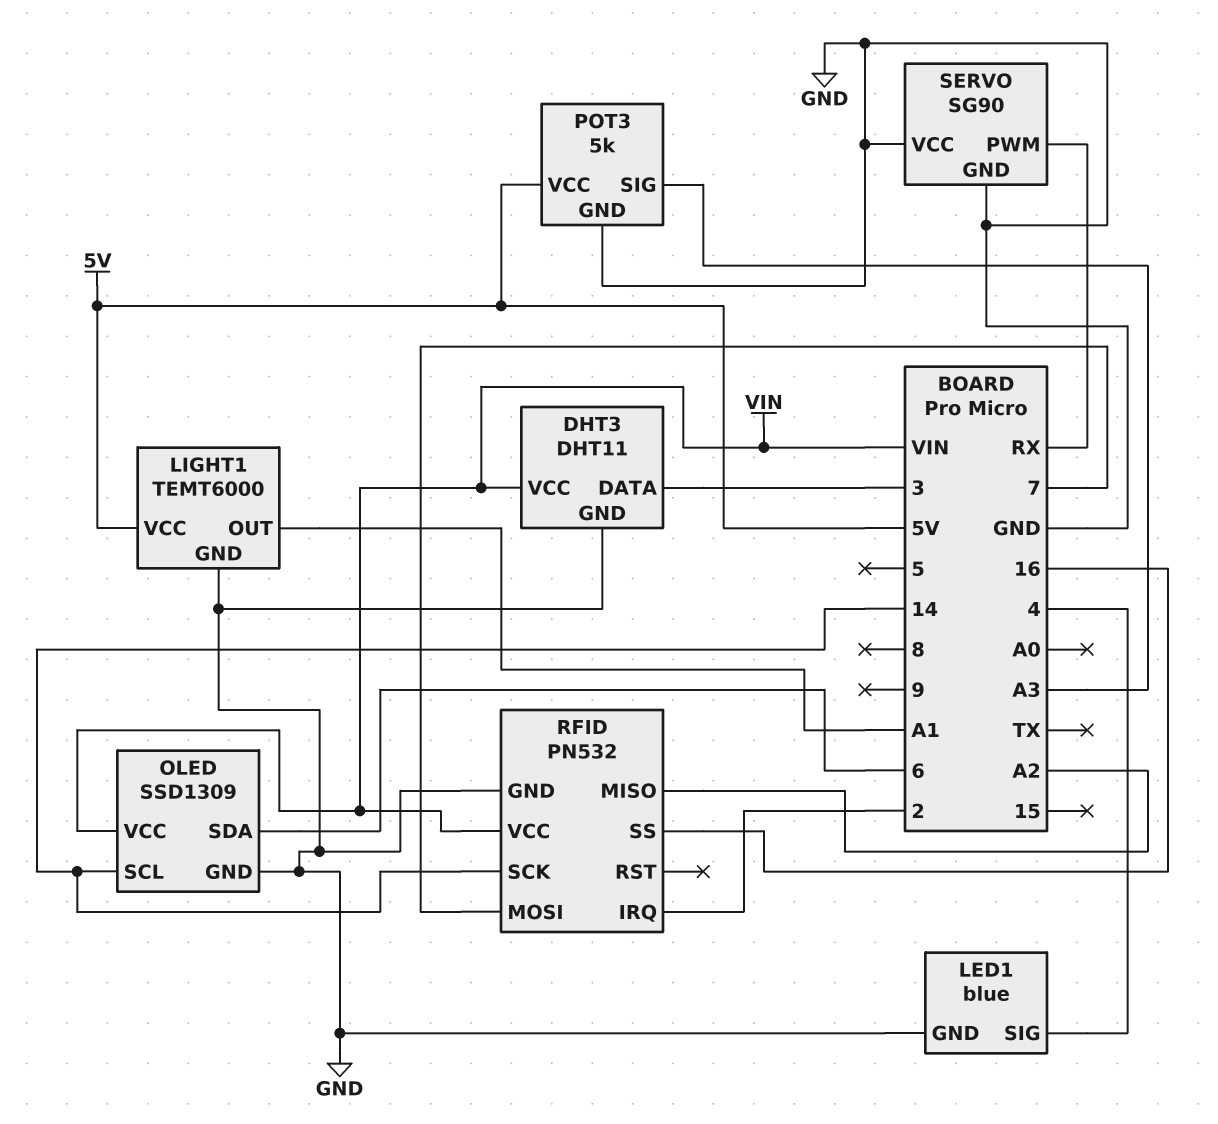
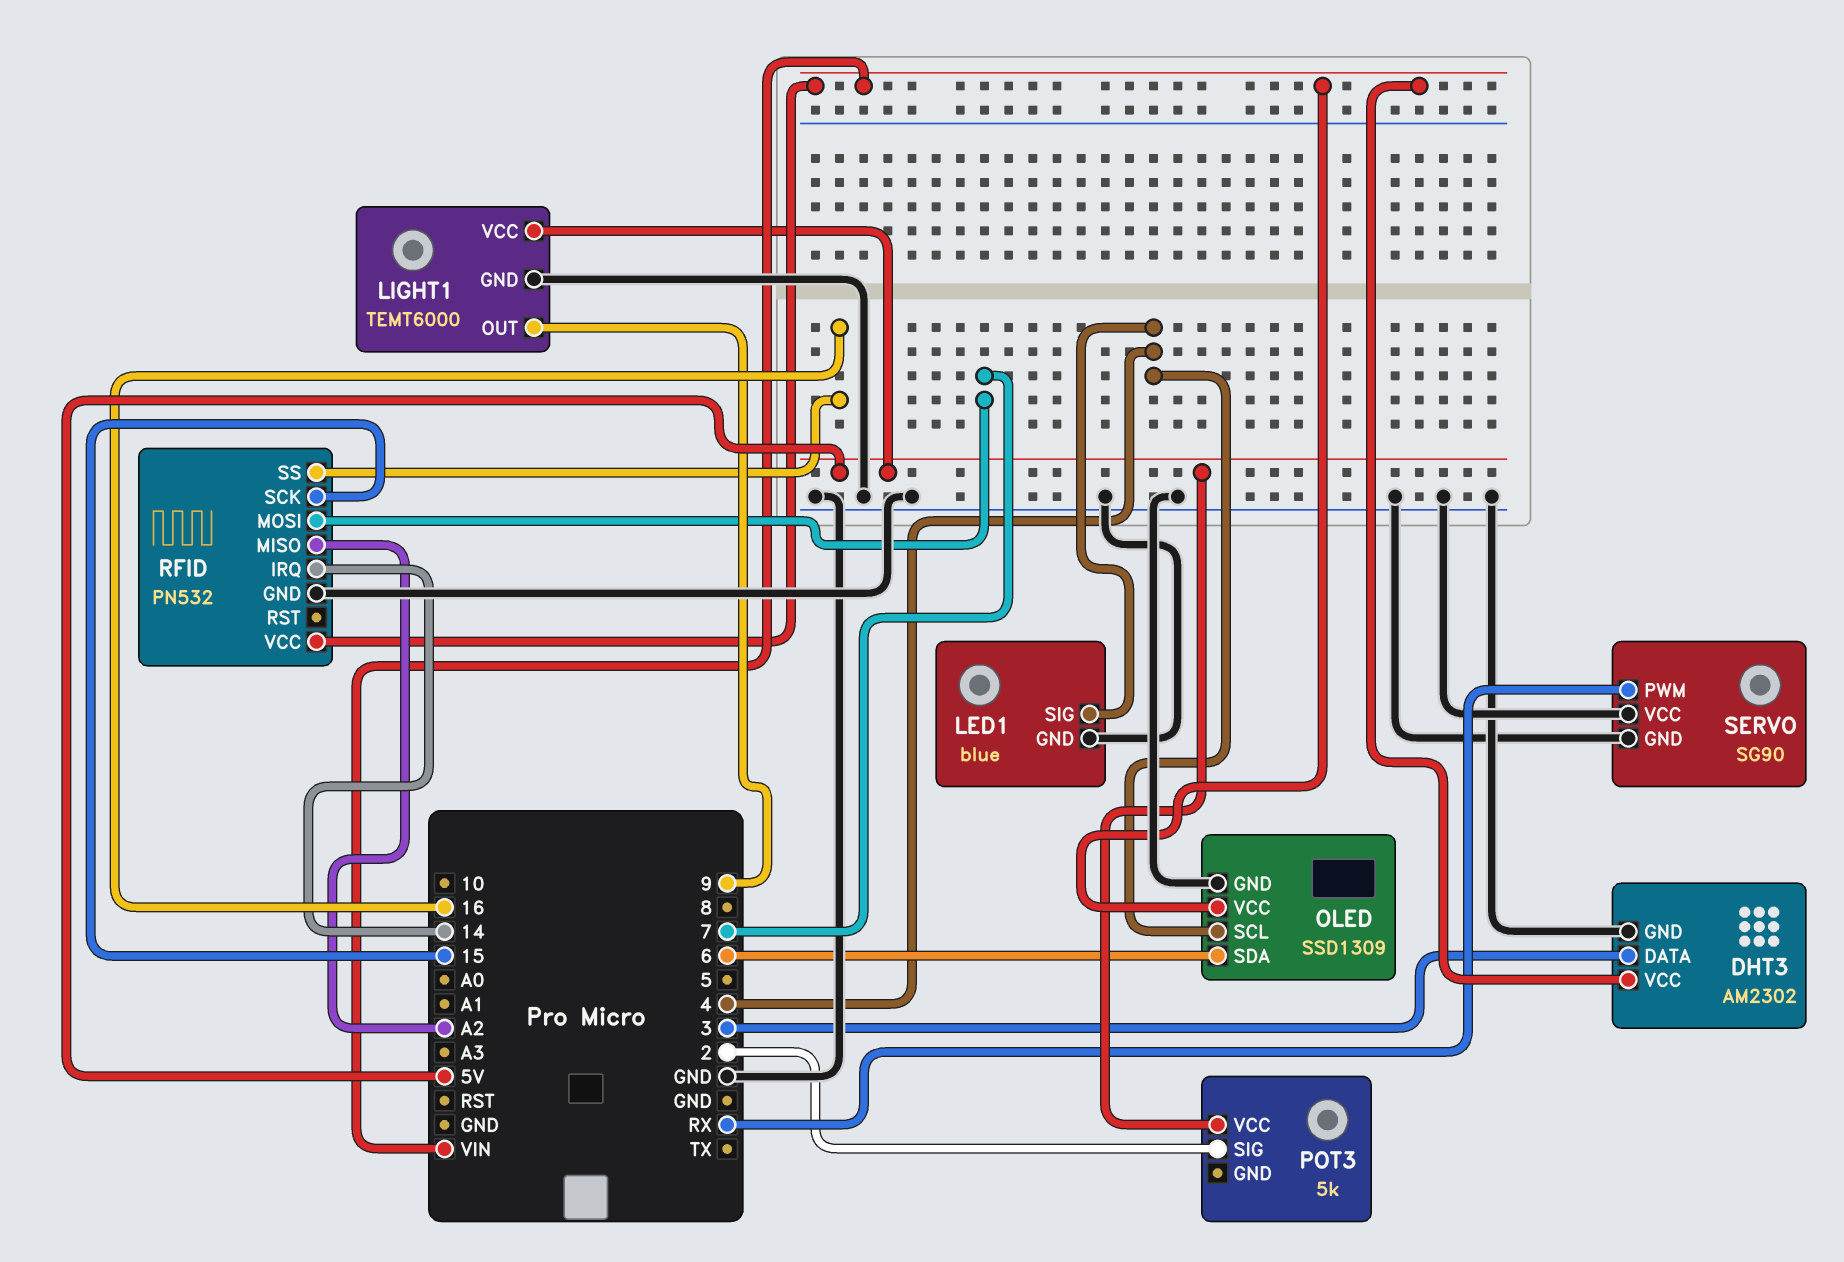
DHT3: DHT11 -> AM2302
LIGHT1 pin OUT: A1 -> 9
OLED pin SCL: 14 -> 4
POT3 pin GND: GND -> none
POT3 pin SIG: A3 -> 2
RFID pin IRQ: 2 -> 14
RFID pin SCK: 14 -> 15

